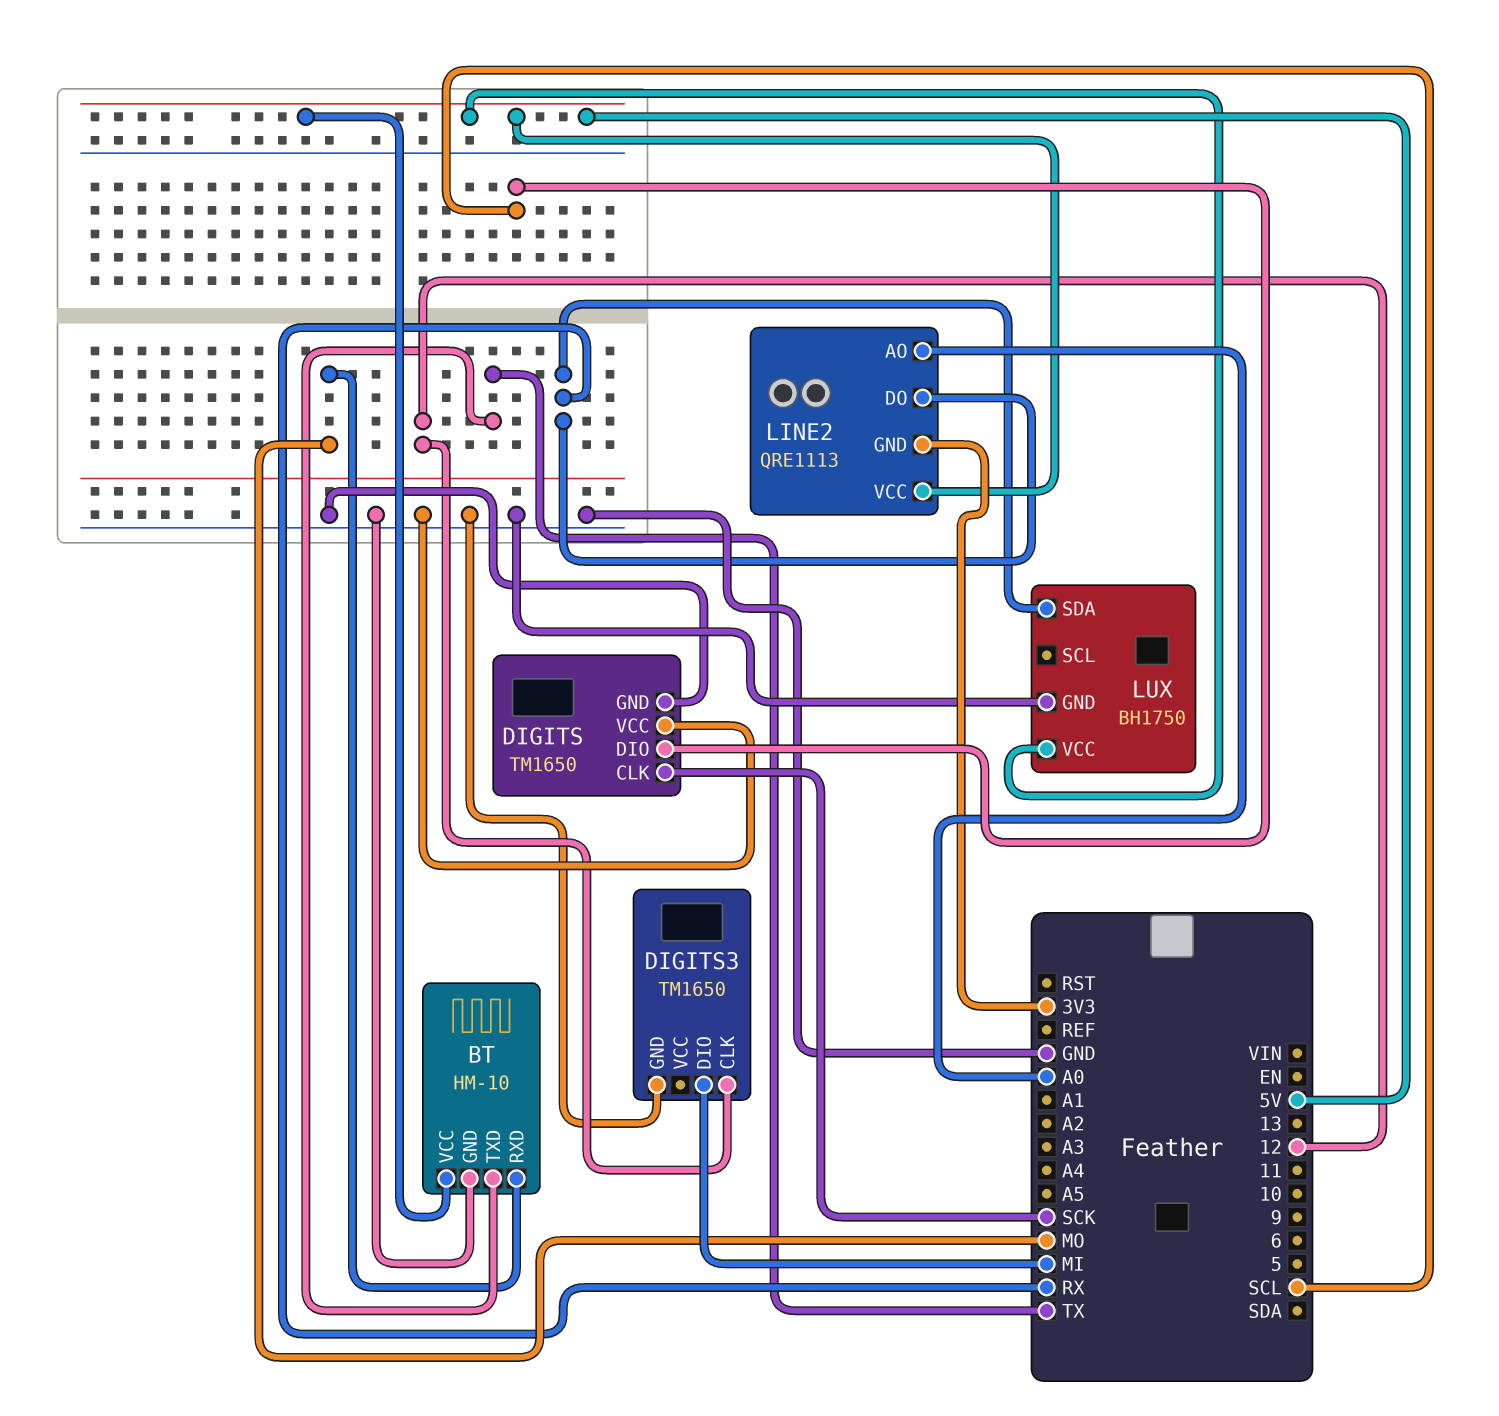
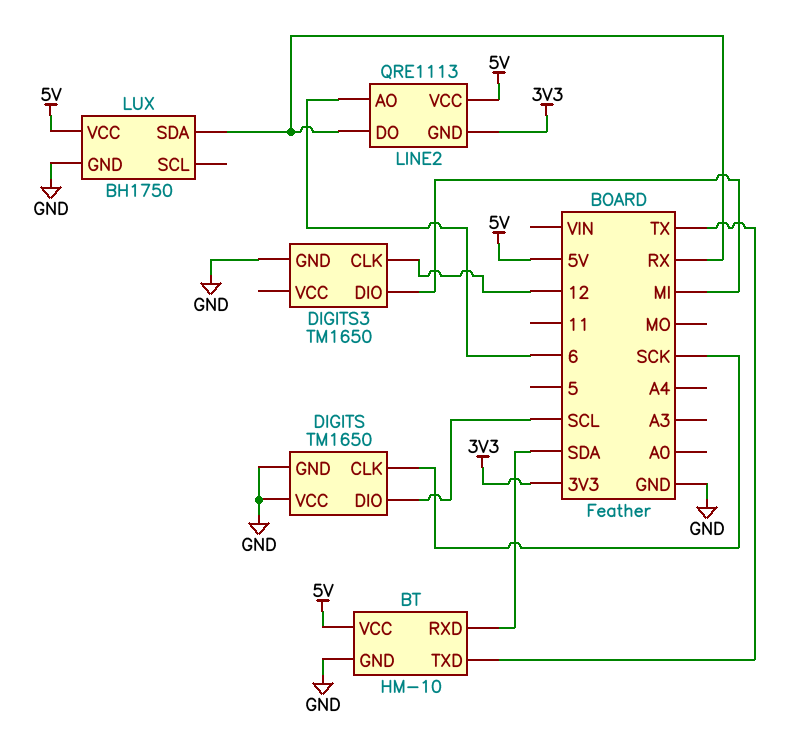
BT pin RXD: MO -> SDA
LINE2 pin AO: A0 -> 6

